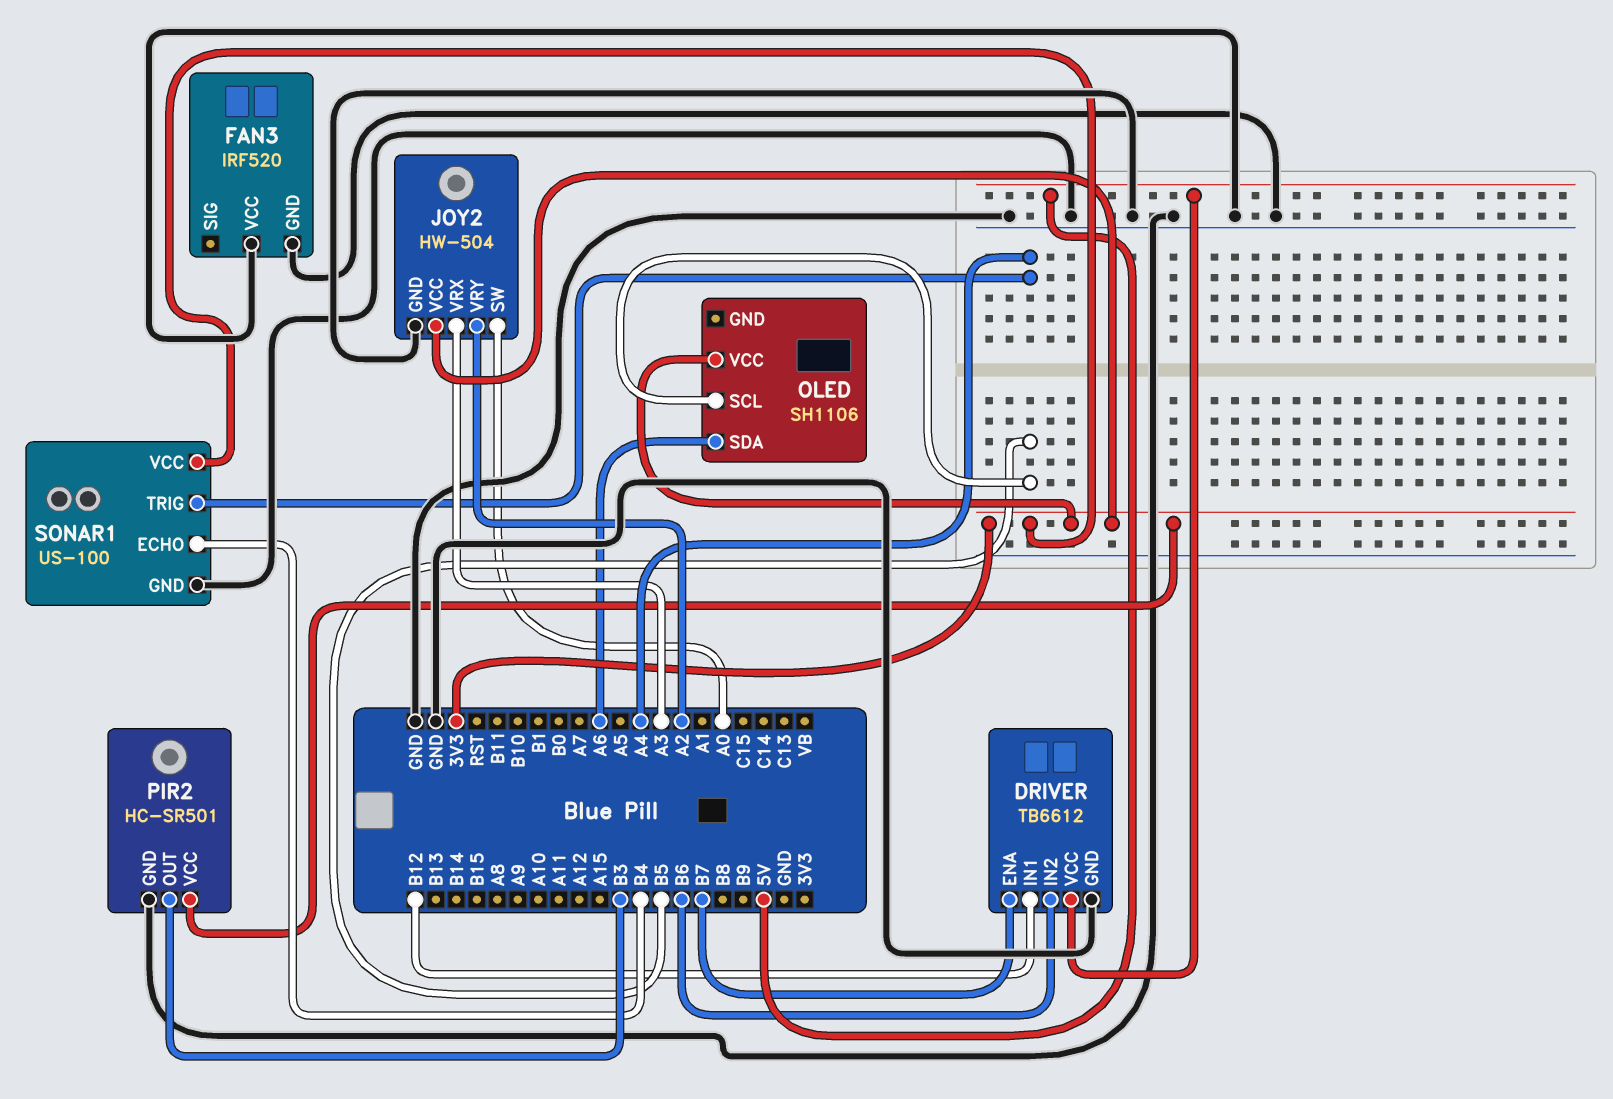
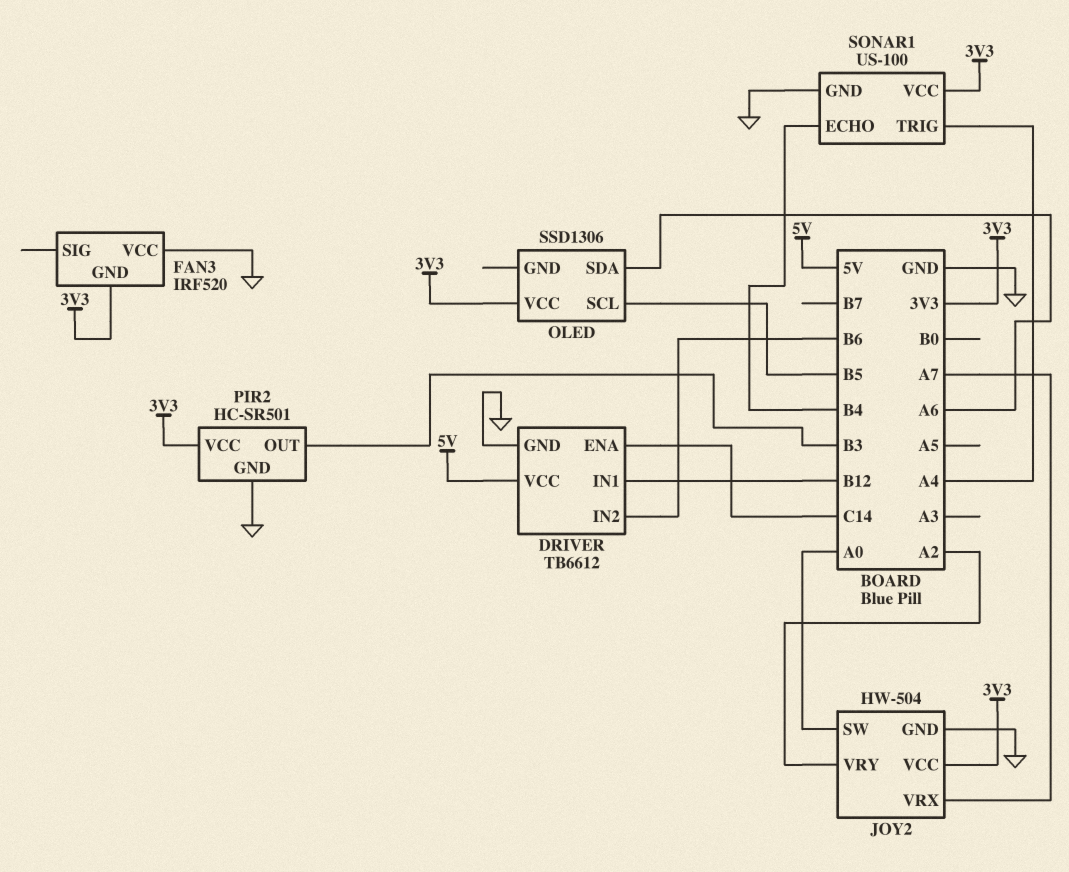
DRIVER pin ENA: B7 -> C14
FAN3 pin GND: GND -> 3V3
JOY2 pin VRX: A3 -> A7
OLED: SH1106 -> SSD1306

